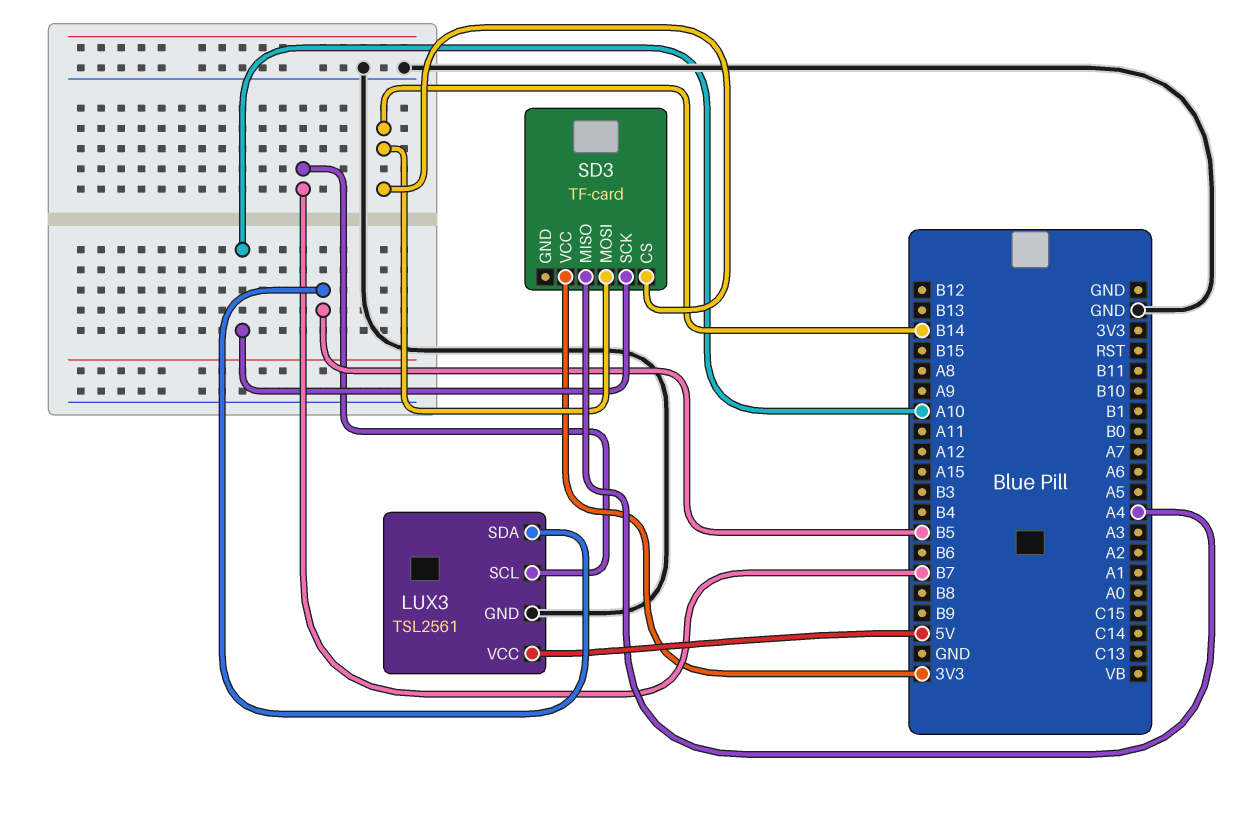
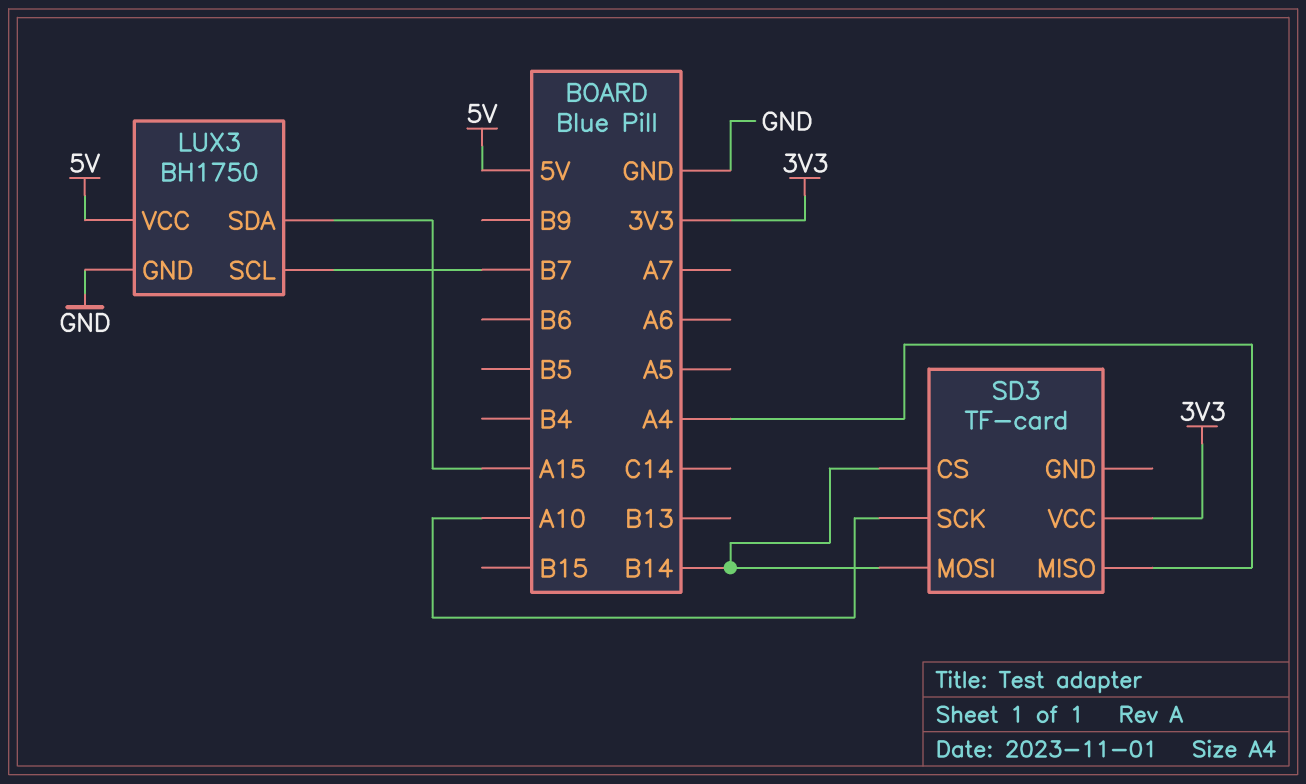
LUX3: TSL2561 -> BH1750
LUX3 pin SDA: B5 -> A15

